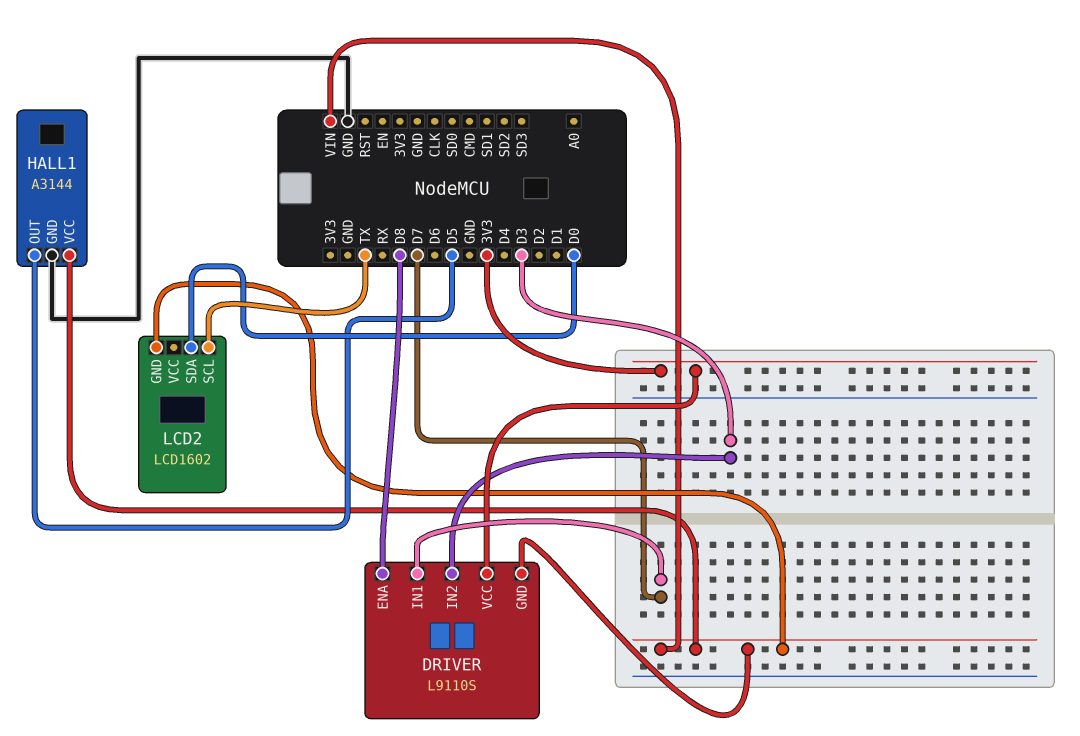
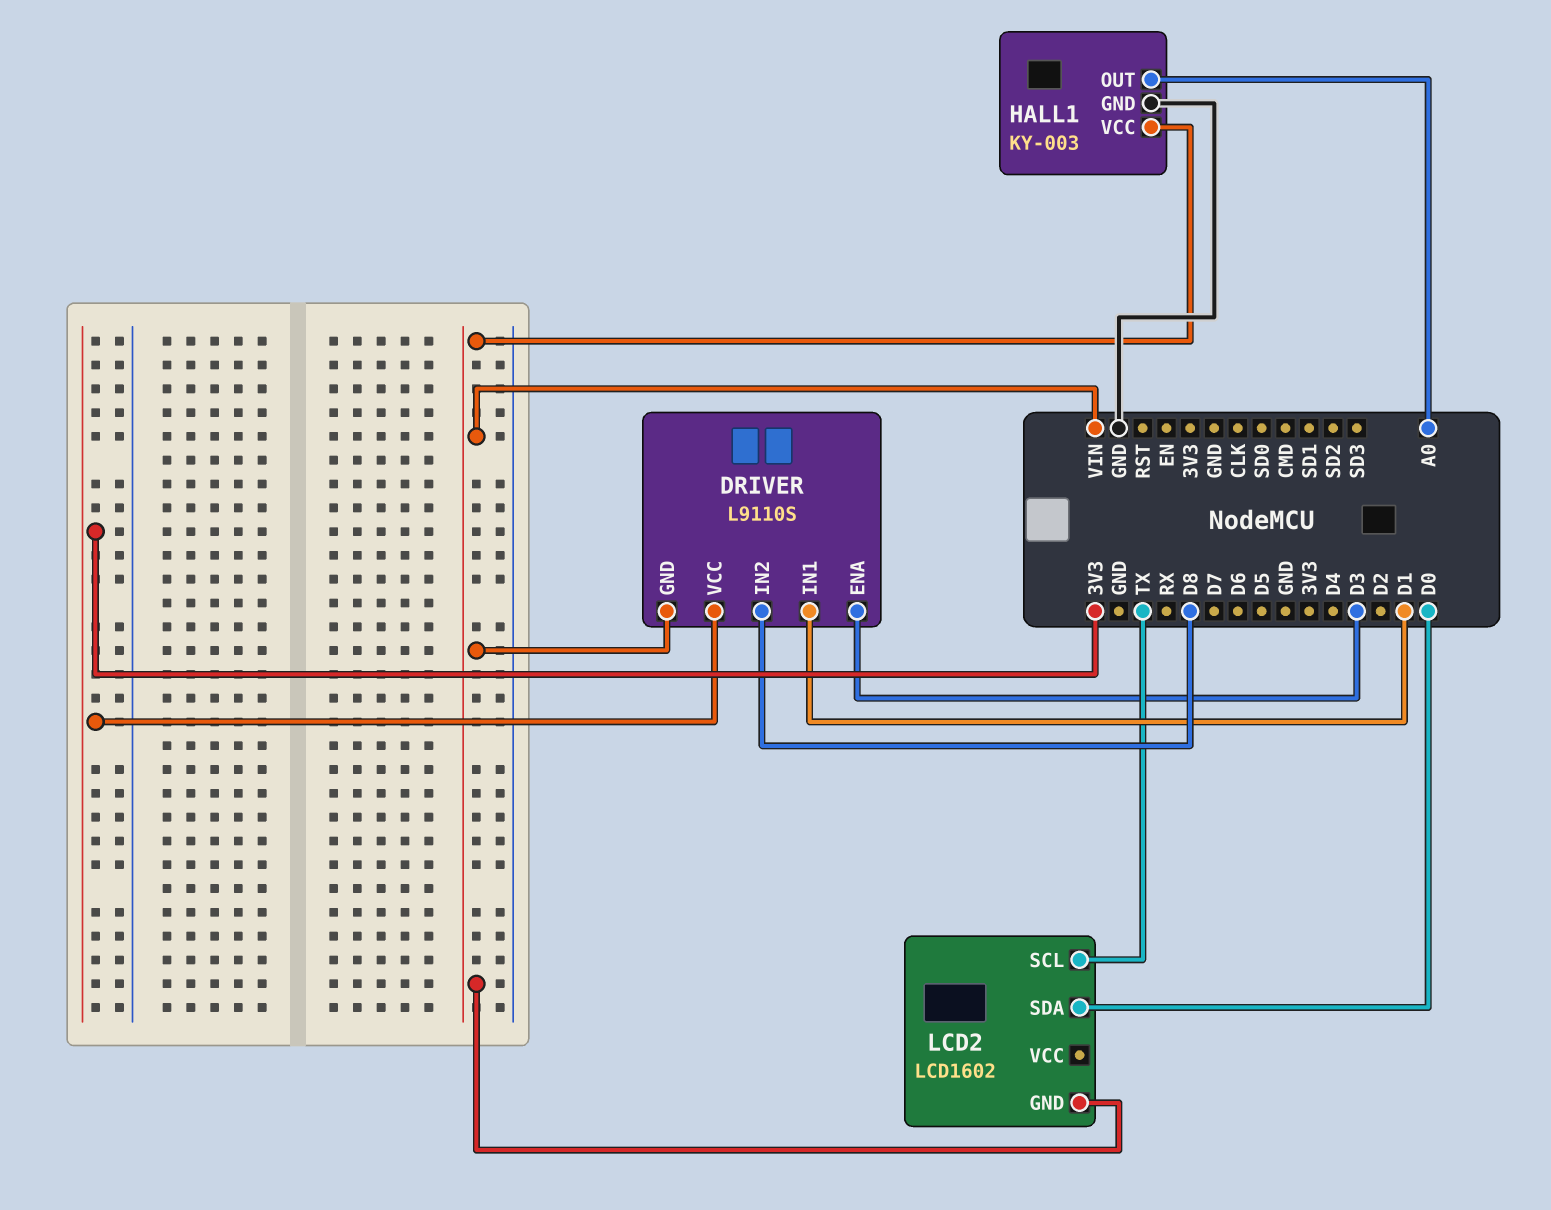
DRIVER pin ENA: D8 -> D3
DRIVER pin IN1: D7 -> D1
DRIVER pin IN2: D3 -> D8
HALL1: A3144 -> KY-003
HALL1 pin OUT: D5 -> A0

